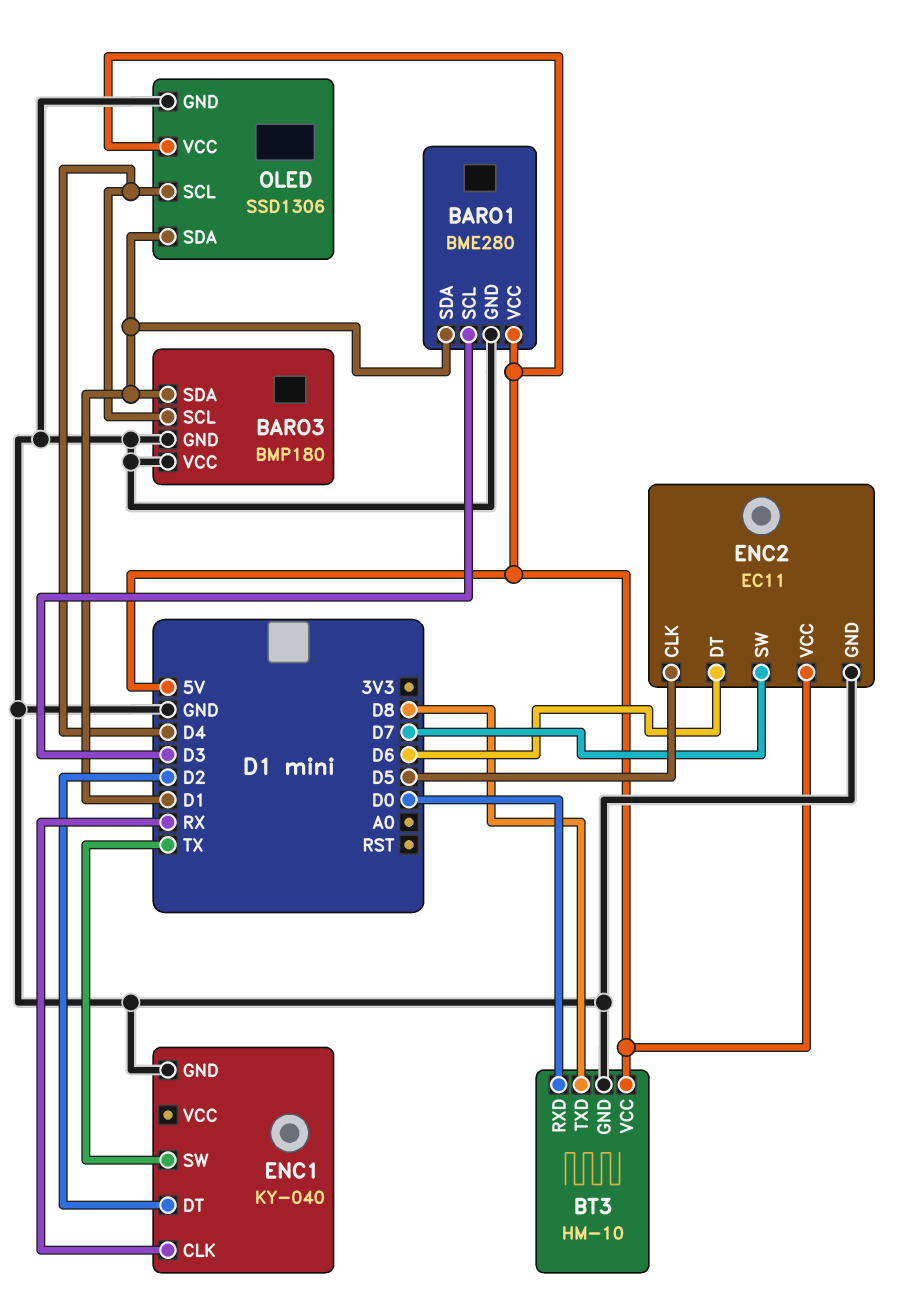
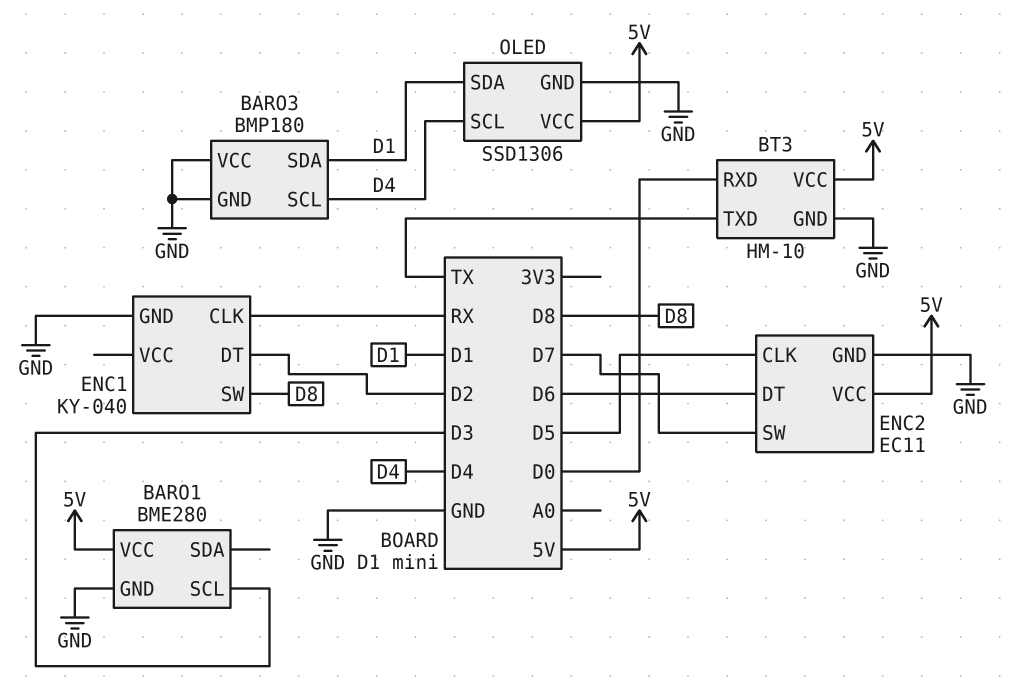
BARO1 pin SDA: D1 -> none
BT3 pin TXD: D8 -> TX
ENC1 pin SW: TX -> D8

